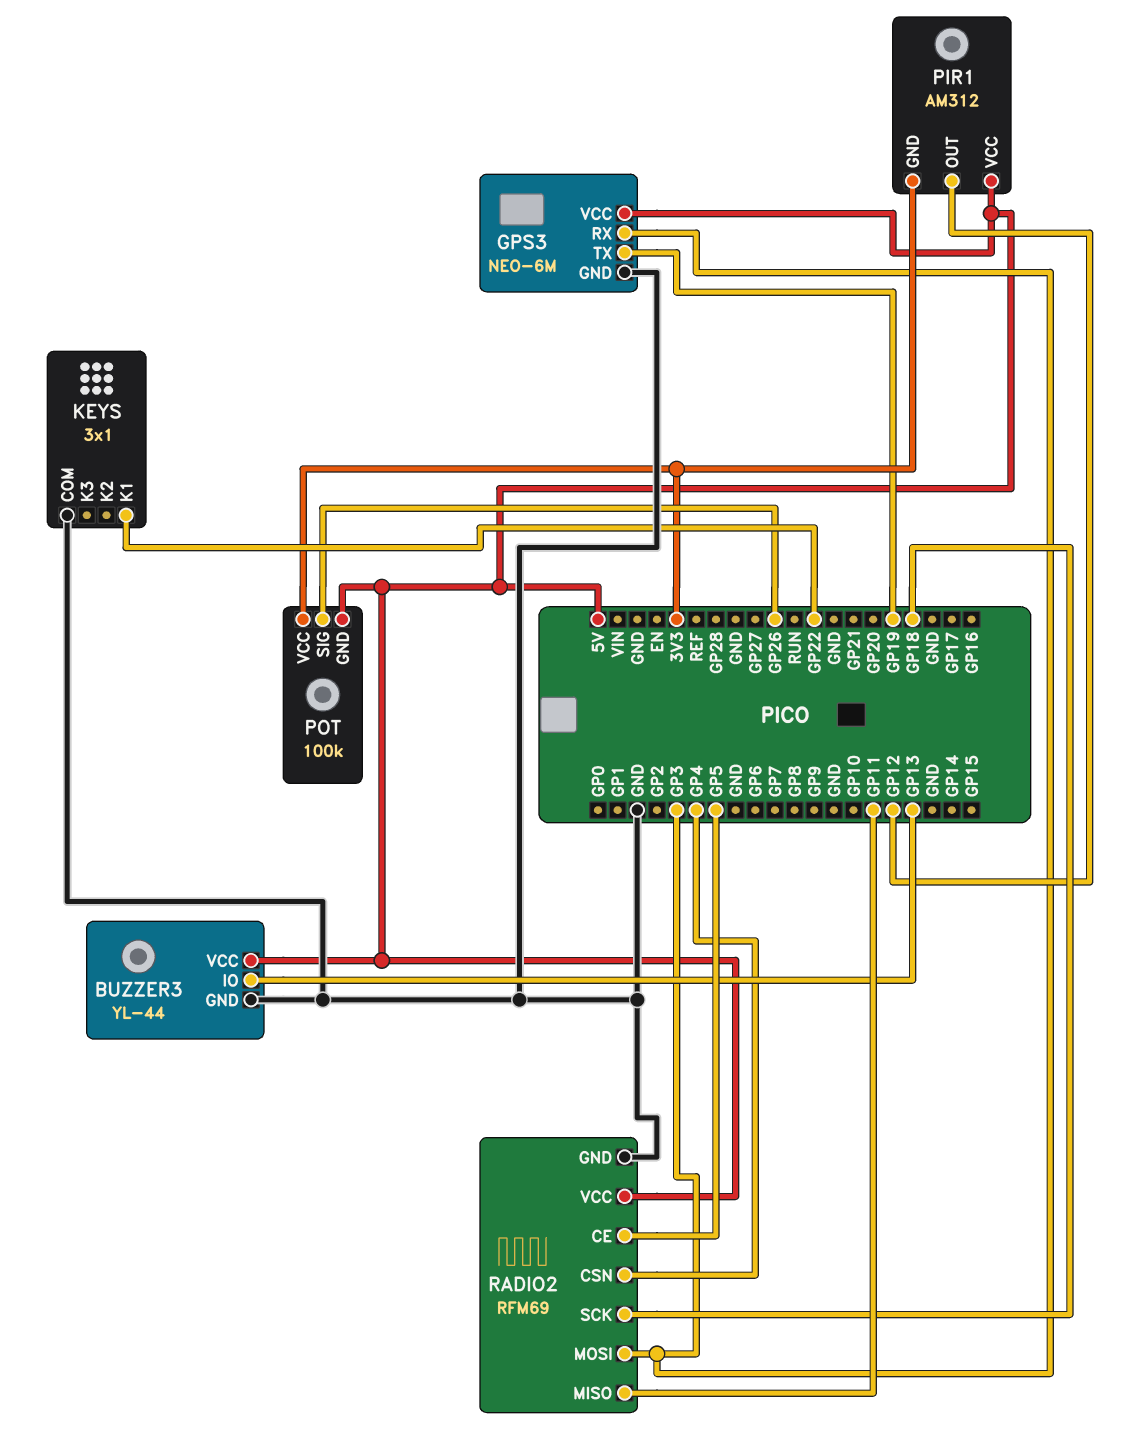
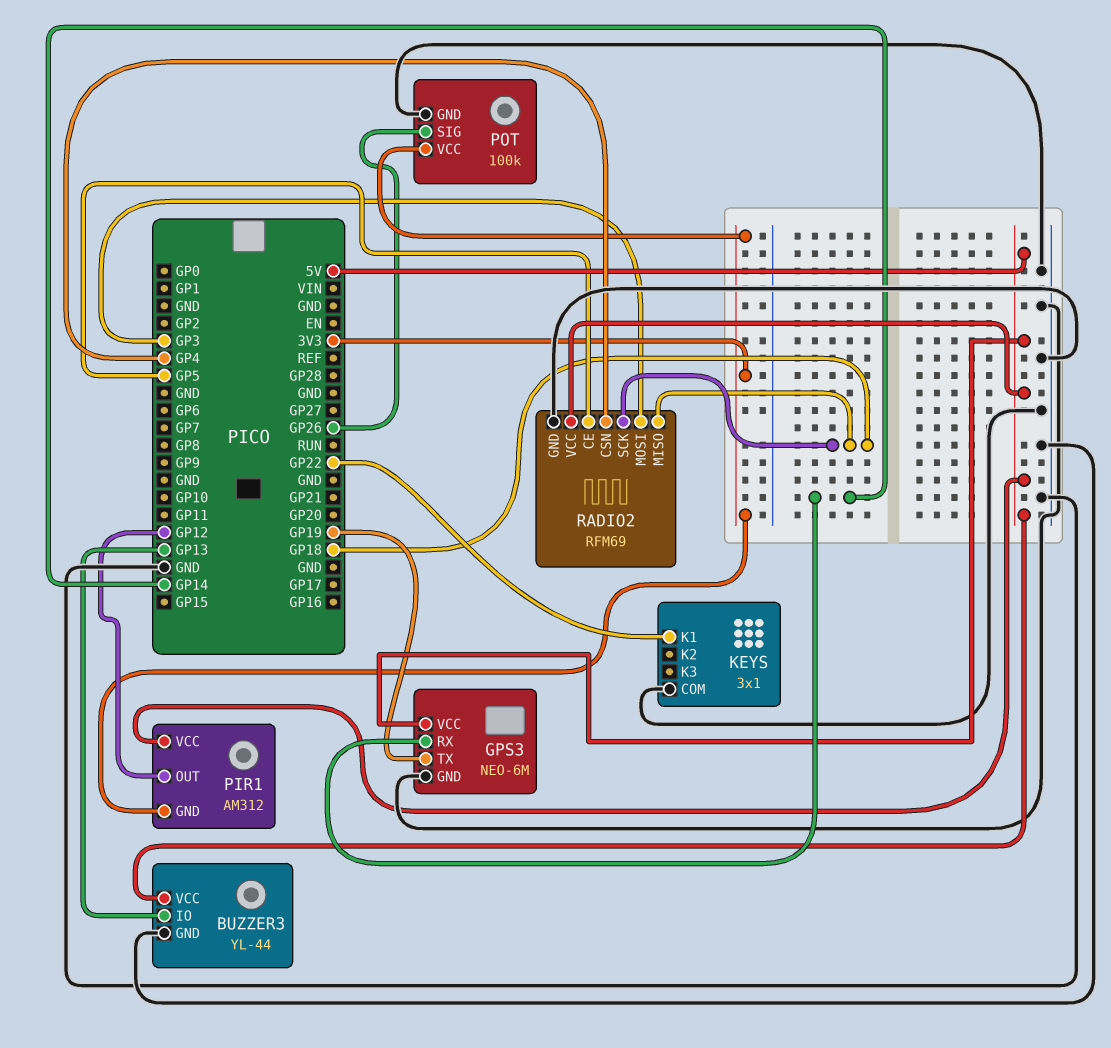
GPS3 pin RX: GP3 -> GP14
POT pin GND: 5V -> GND
RADIO2 pin MISO: GP11 -> GP18

